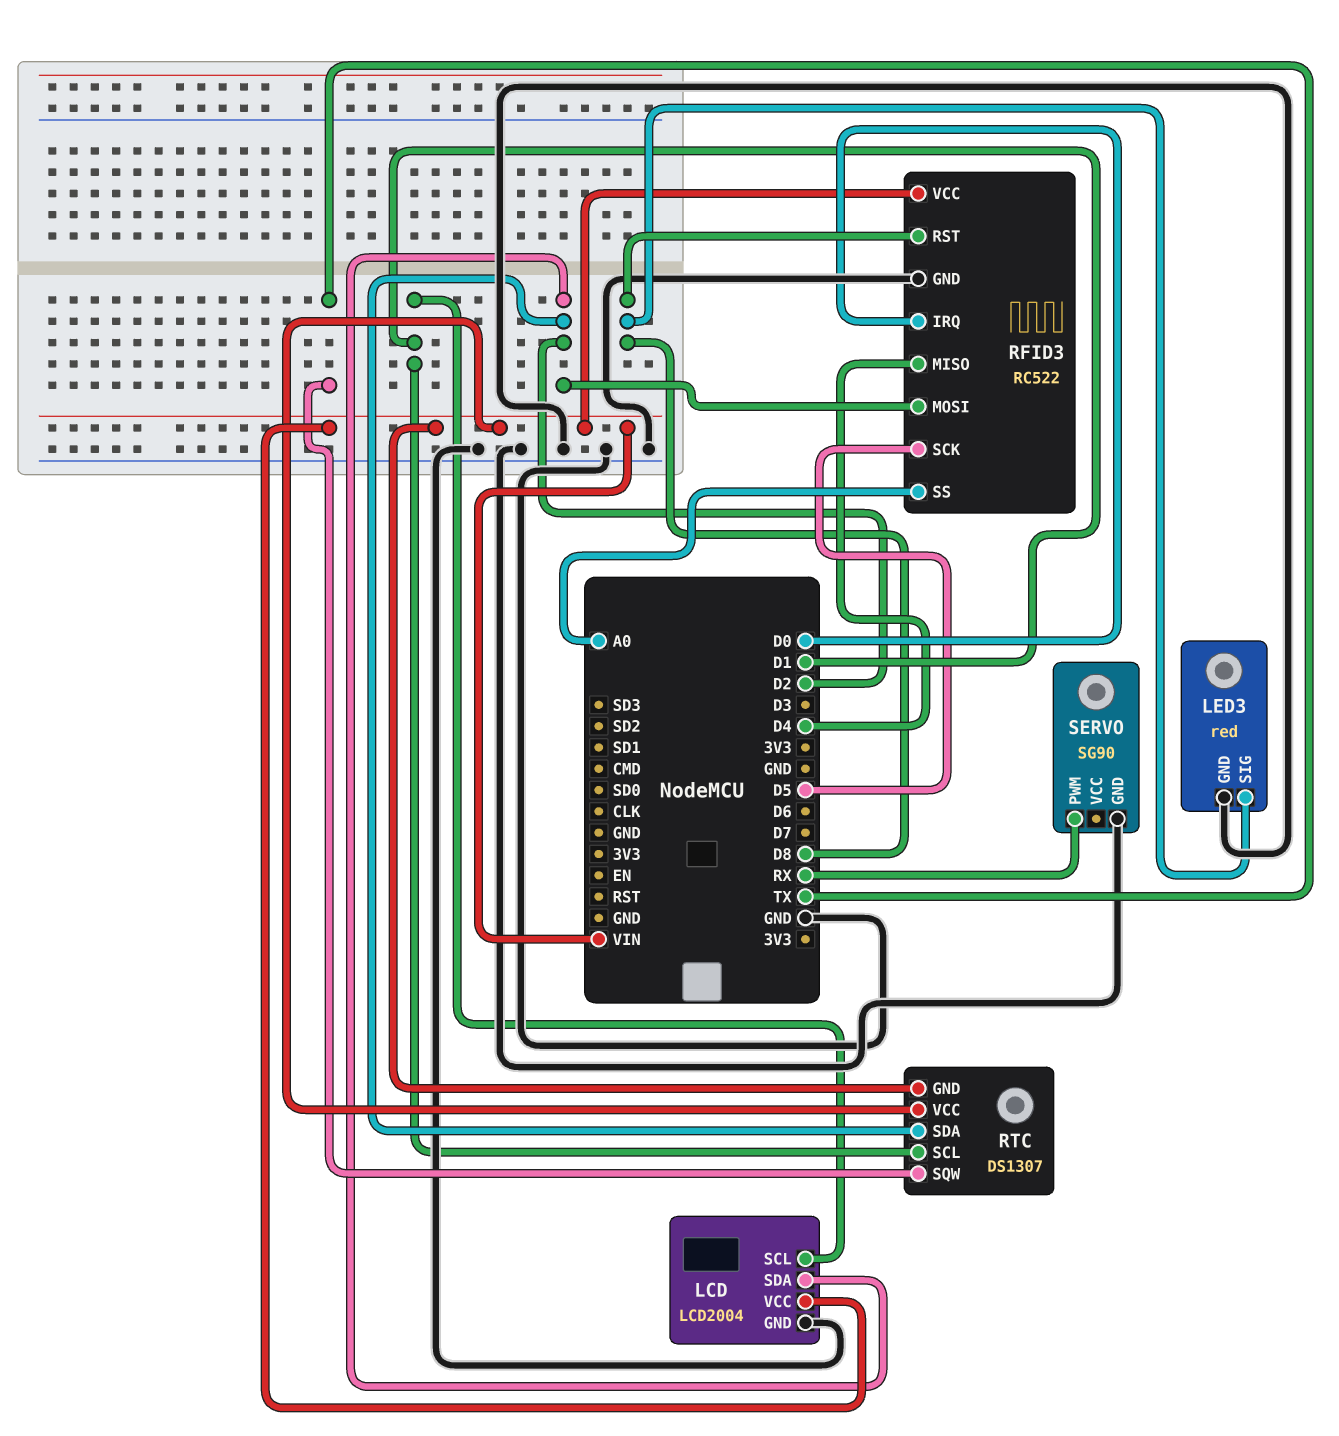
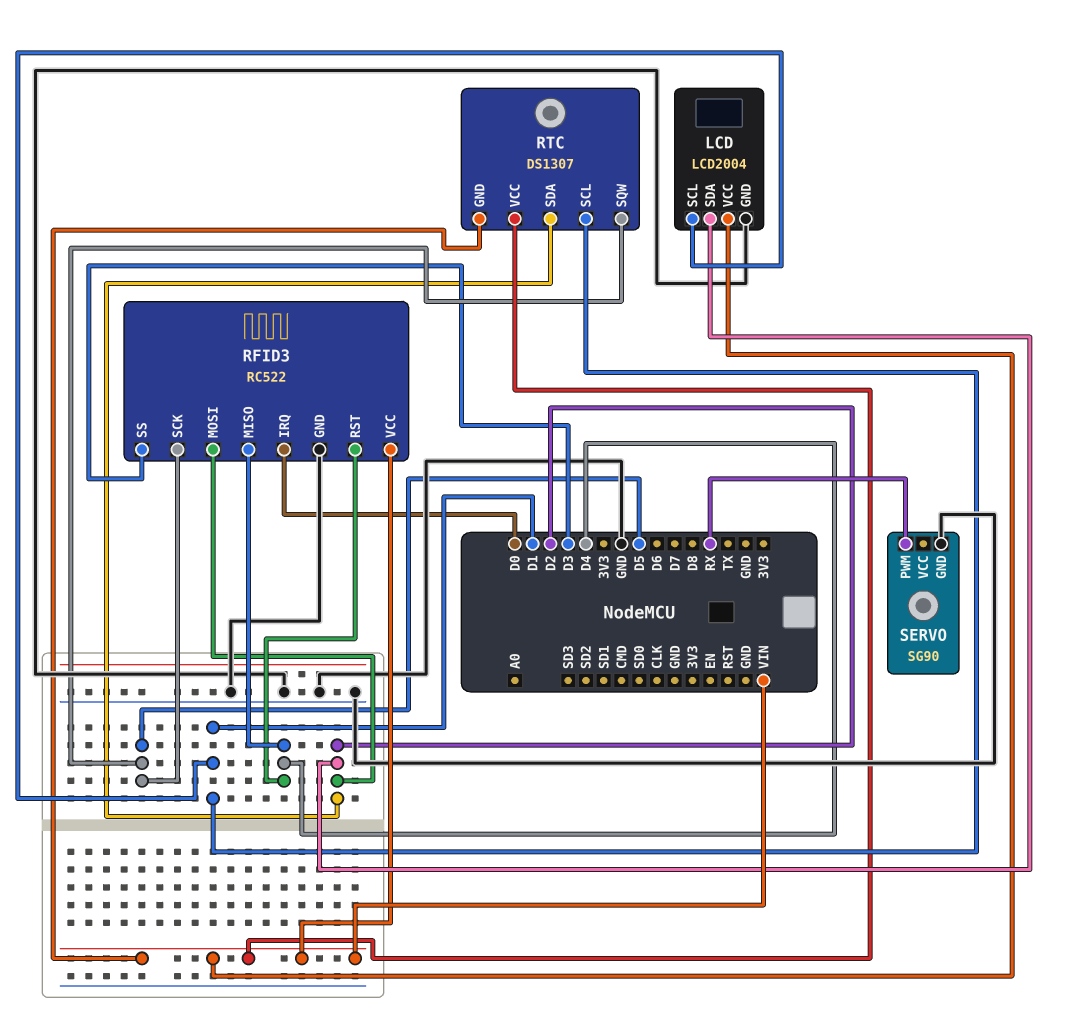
LED3: red -> none
LED3 pin GND: GND -> none
LED3 pin SIG: D8 -> none
RFID3 pin RST: D8 -> D4
RFID3 pin SS: A0 -> D3
RTC pin SQW: TX -> D5

